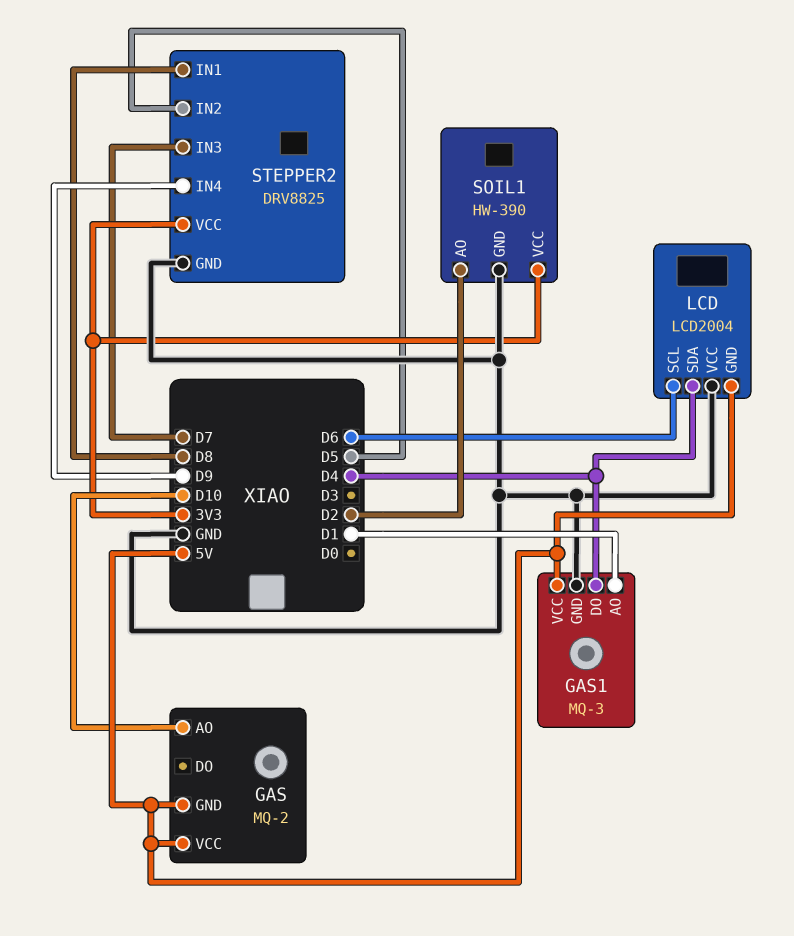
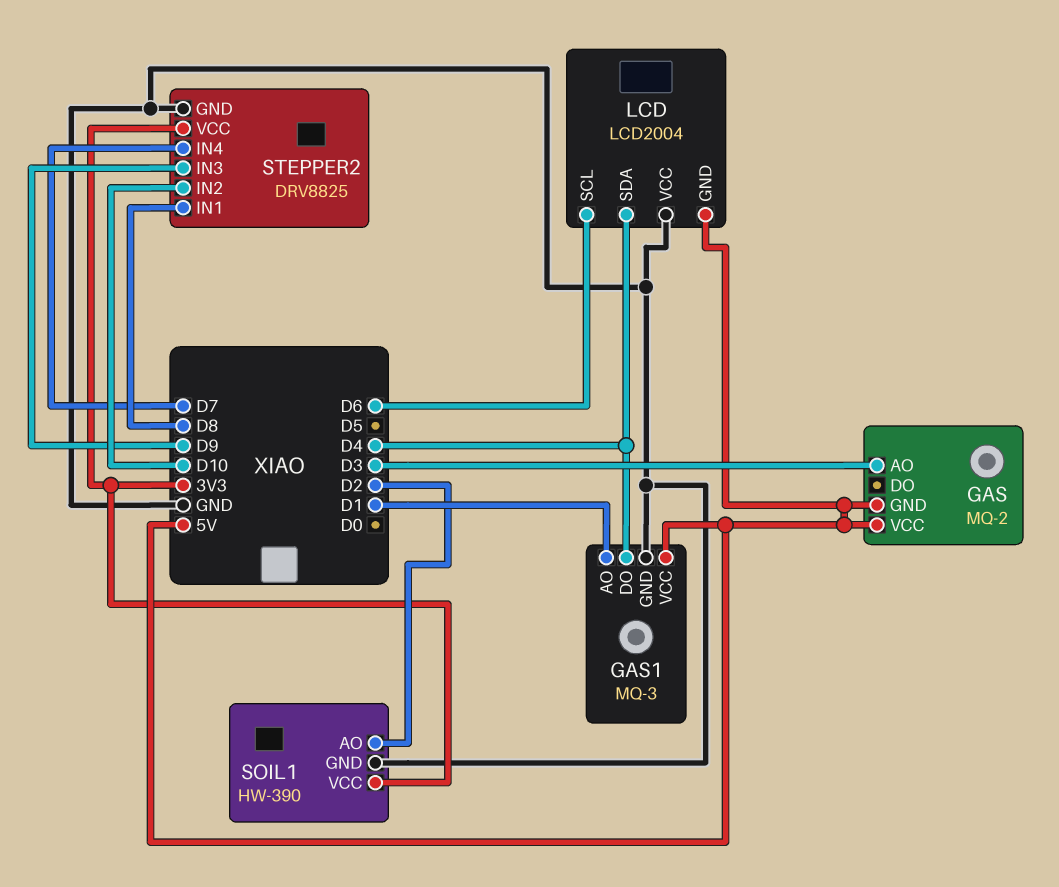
GAS pin AO: D10 -> D3
STEPPER2 pin IN2: D5 -> D10
STEPPER2 pin IN3: D7 -> D9
STEPPER2 pin IN4: D9 -> D7

